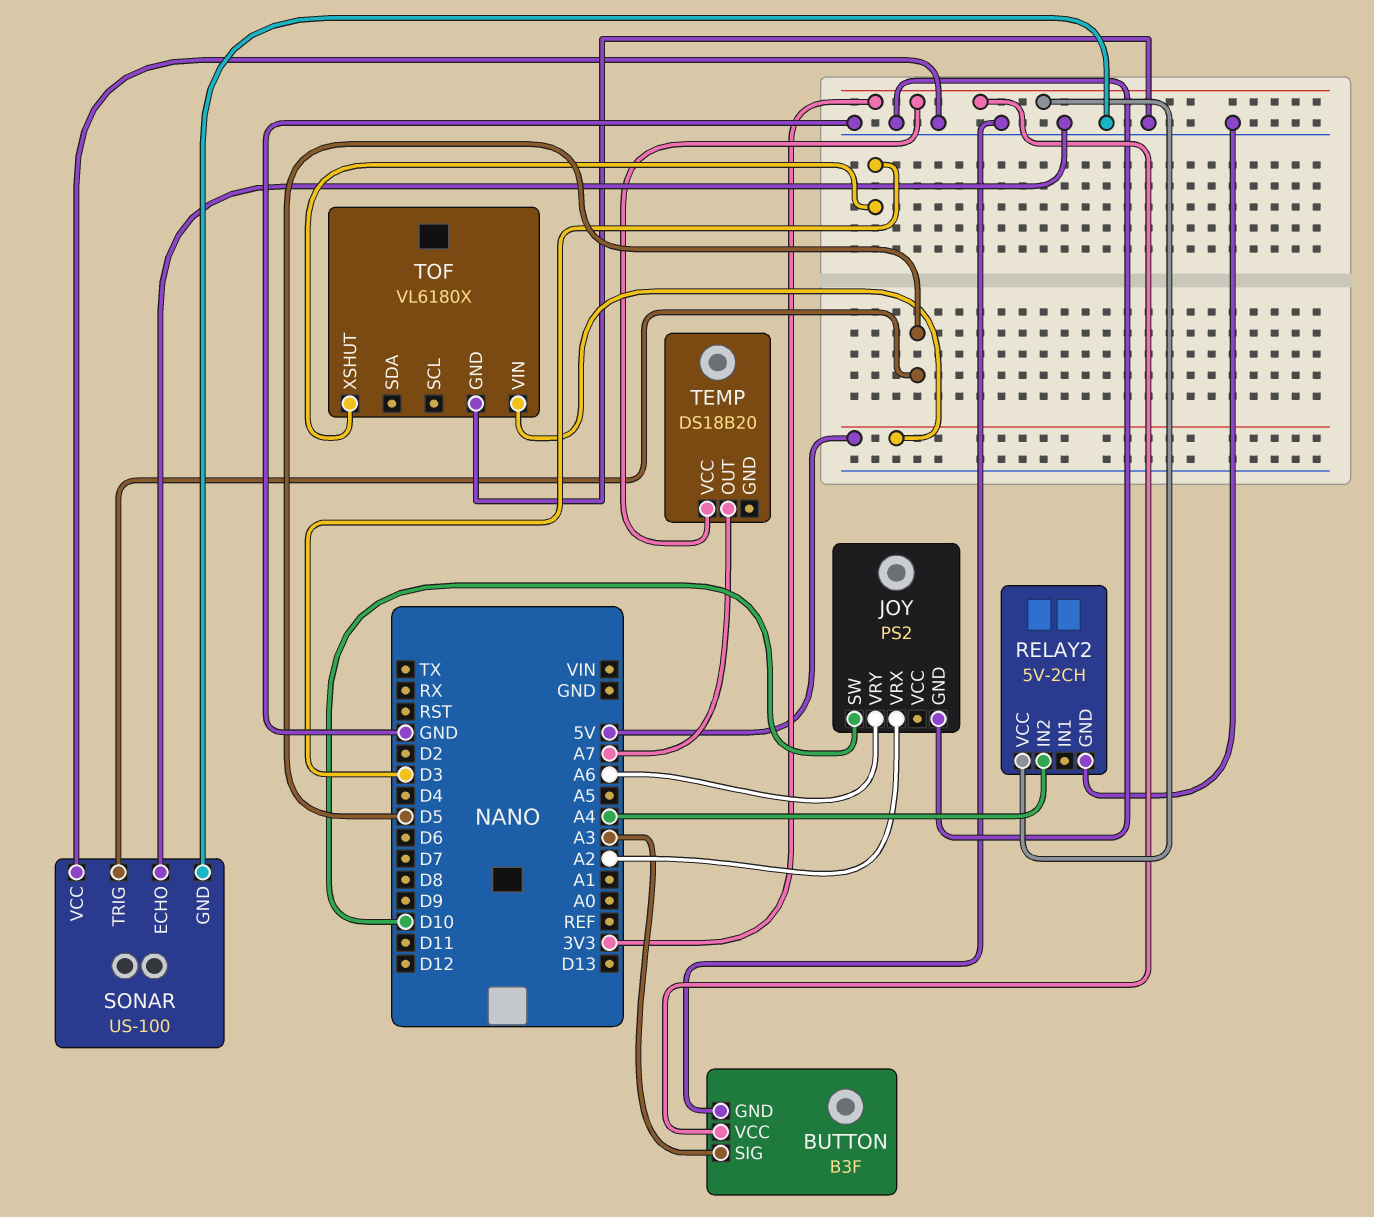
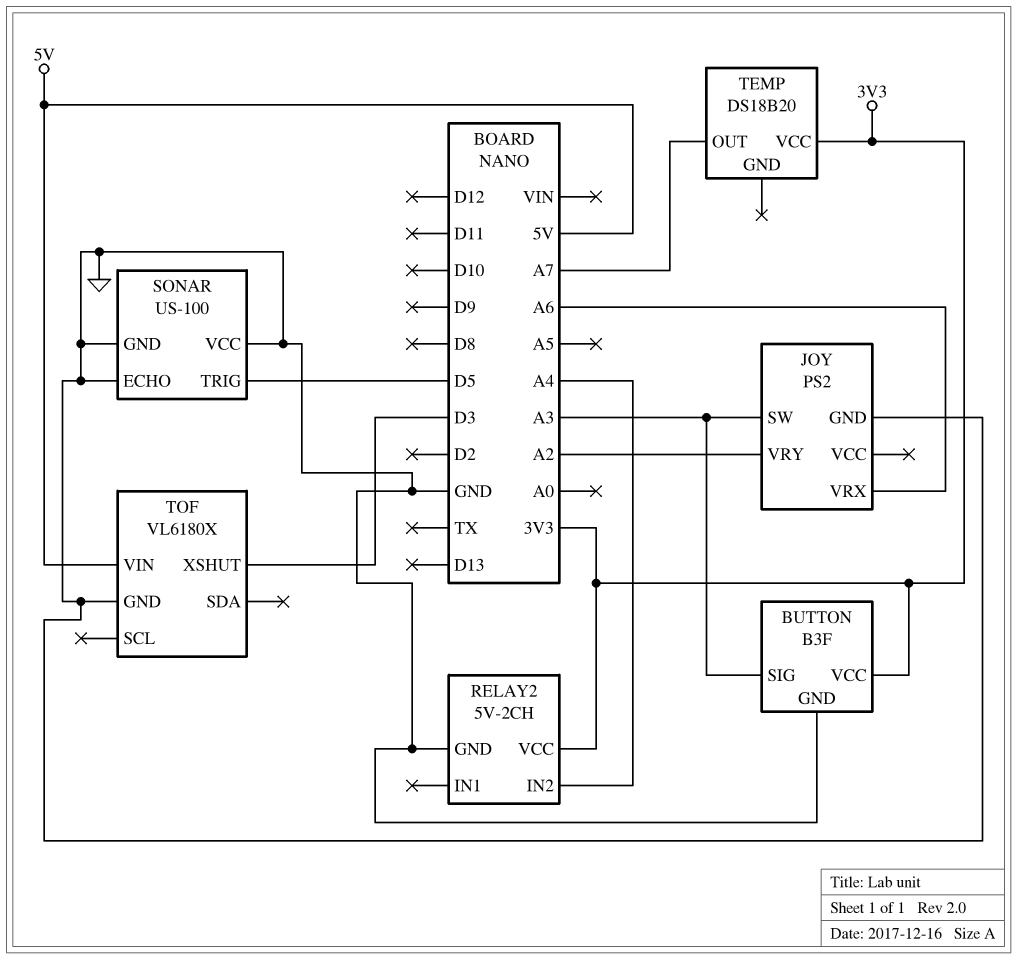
JOY pin SW: D10 -> A3
JOY pin VRX: A2 -> A6
JOY pin VRY: A6 -> A2

